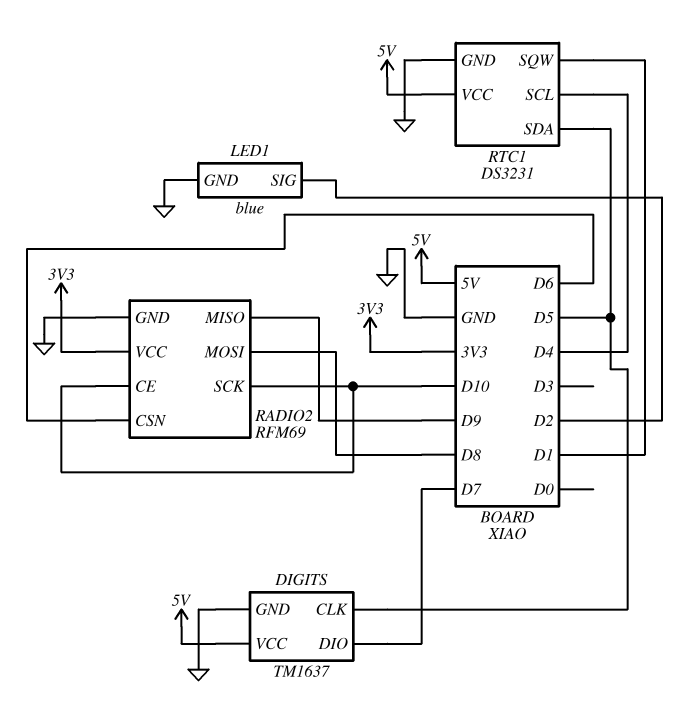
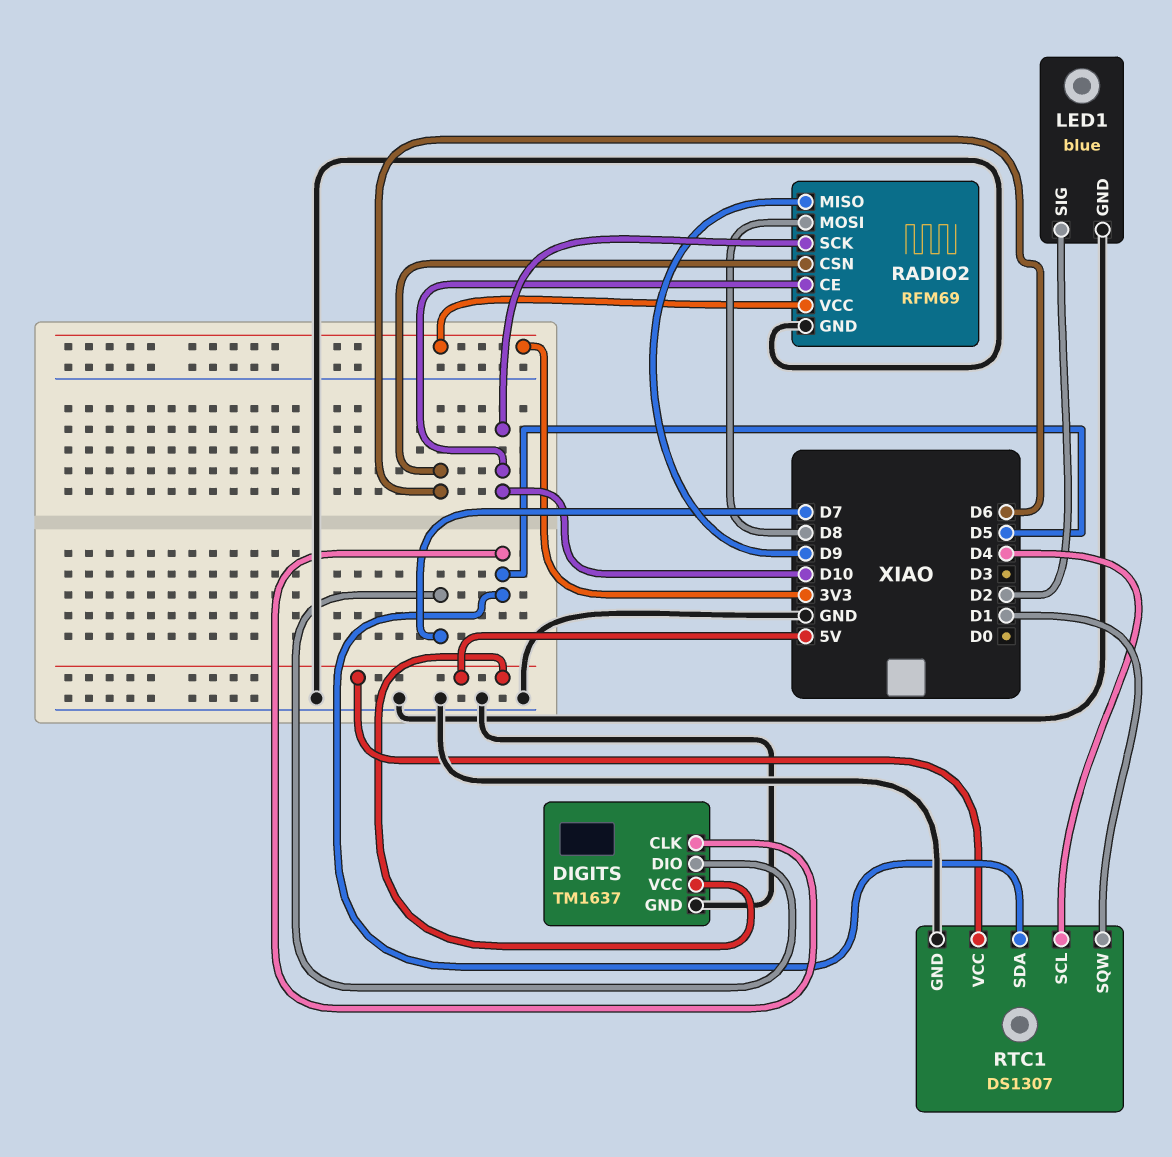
RTC1: DS3231 -> DS1307

